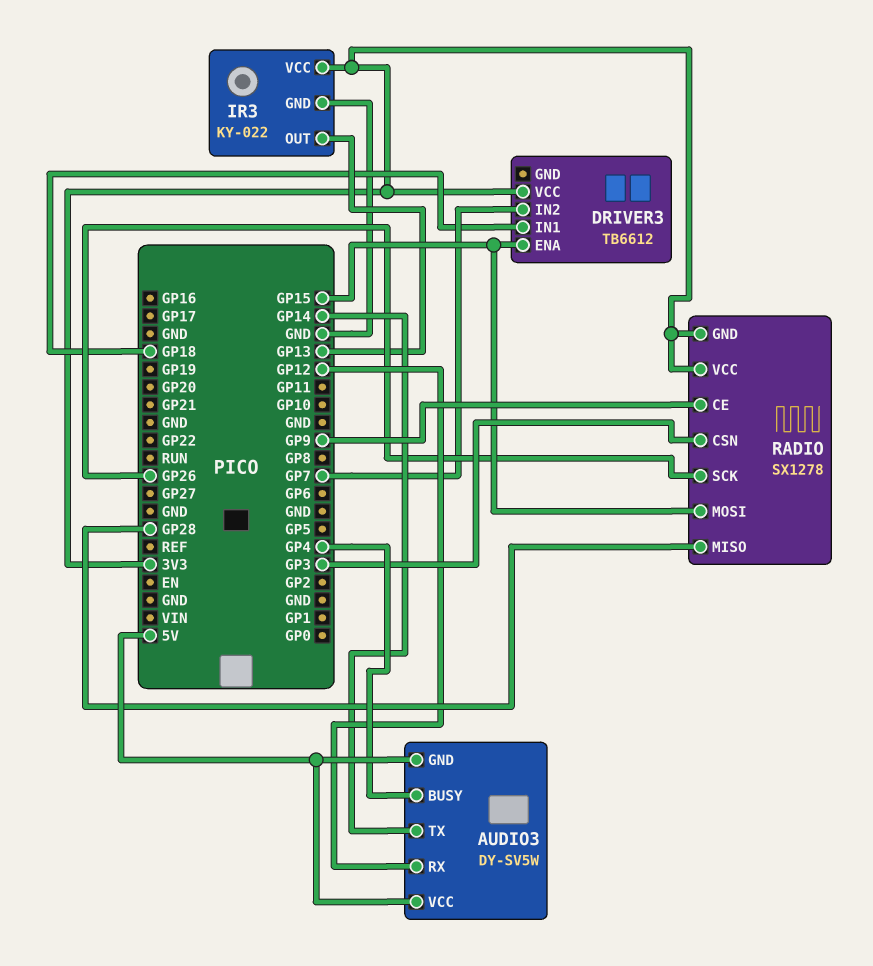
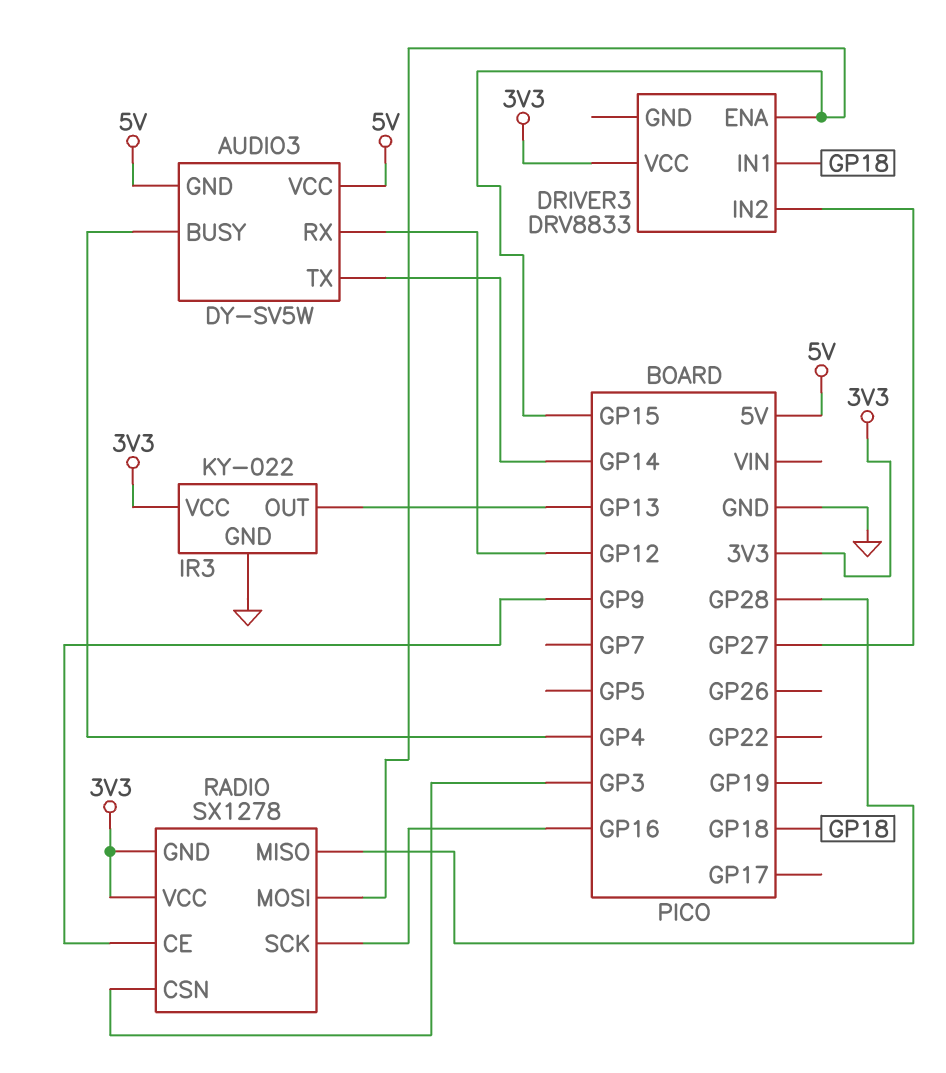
DRIVER3: TB6612 -> DRV8833
DRIVER3 pin IN2: GP7 -> GP27
RADIO pin SCK: GP26 -> GP16

